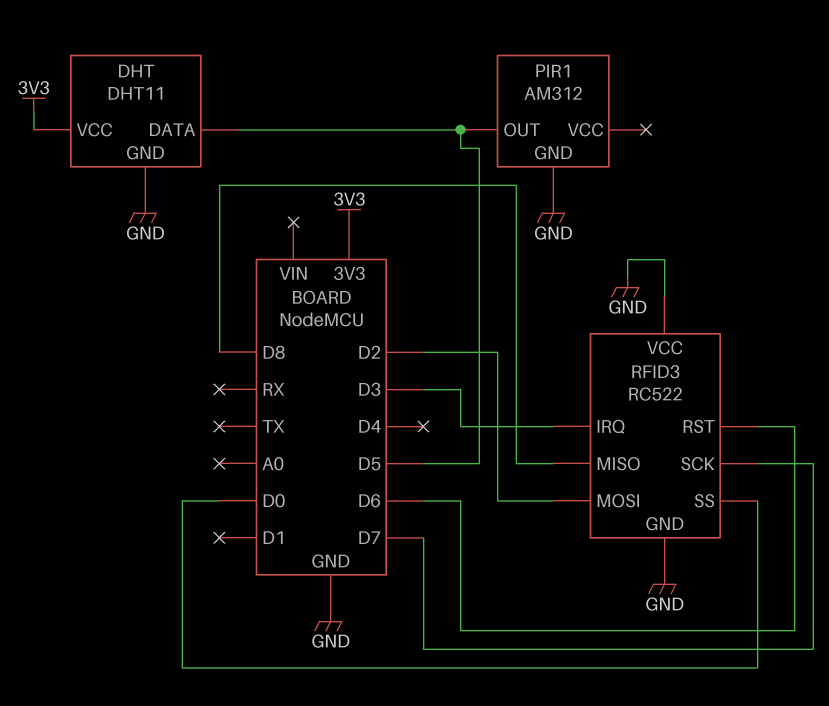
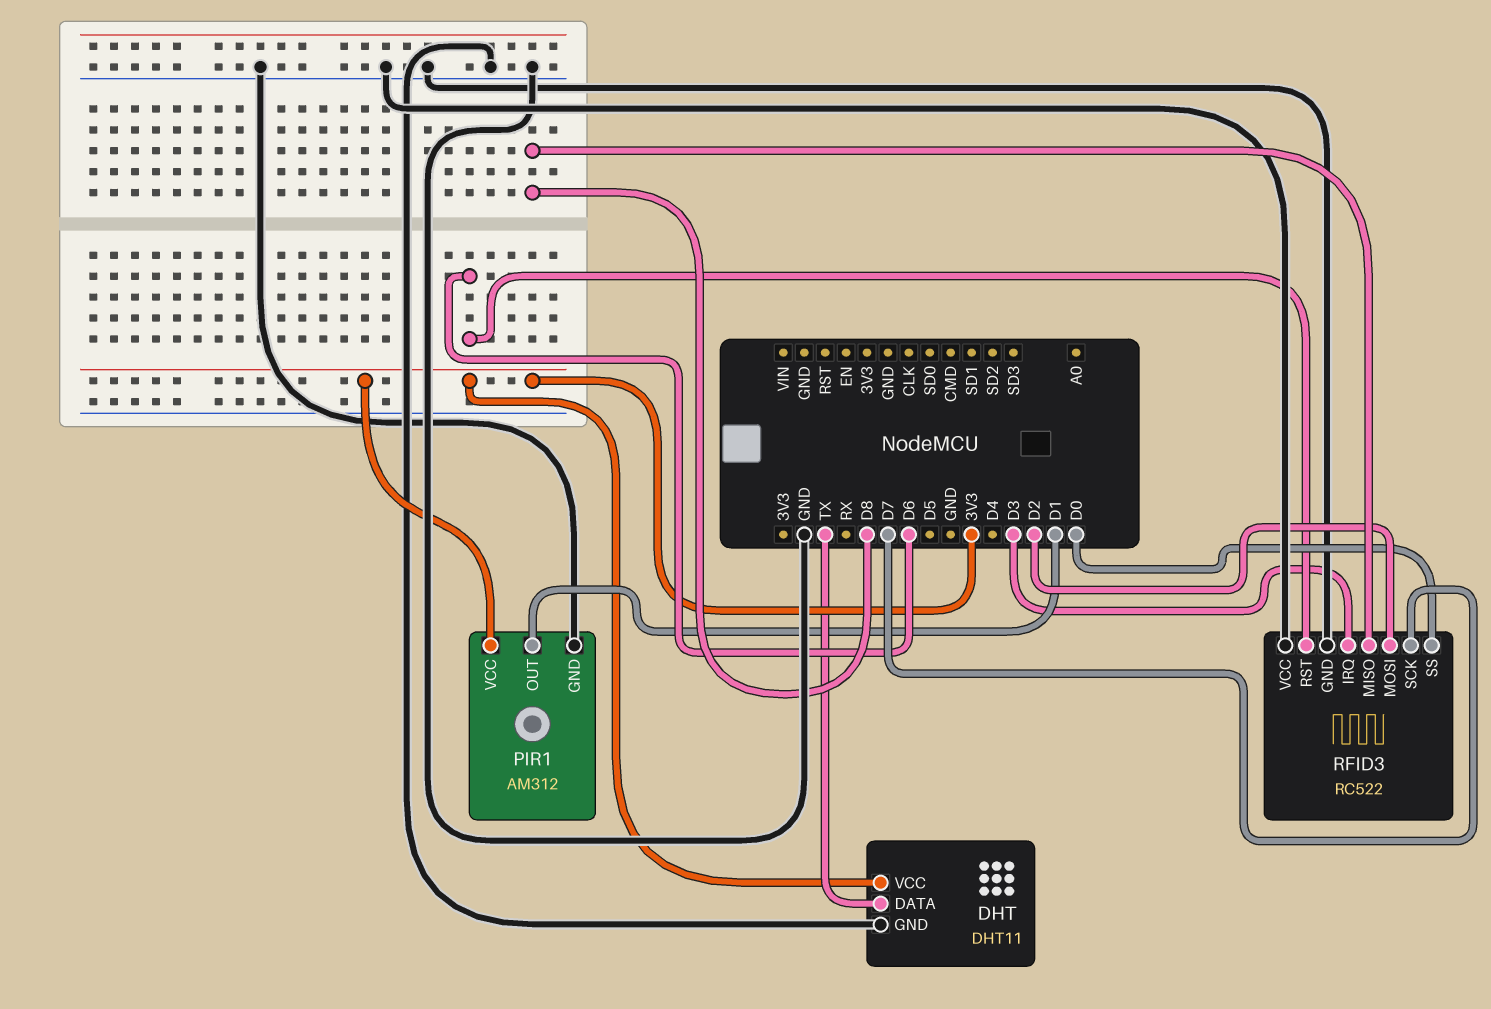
DHT pin DATA: D5 -> TX
PIR1 pin OUT: D5 -> D1
PIR1 pin VCC: none -> 3V3

